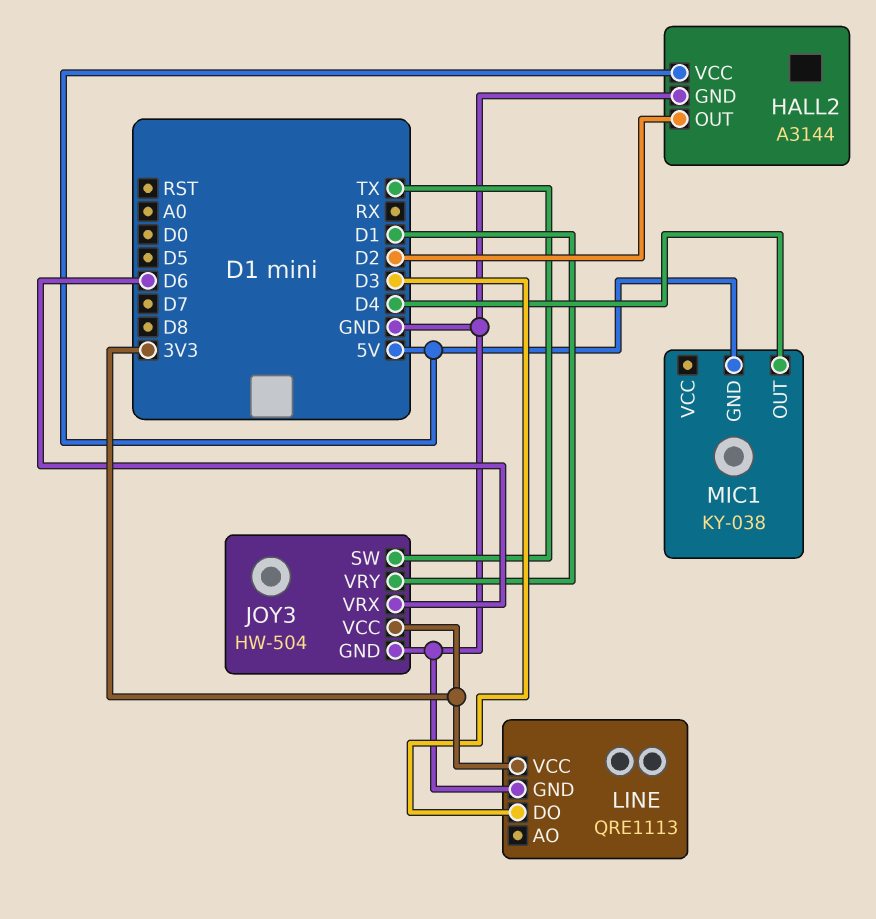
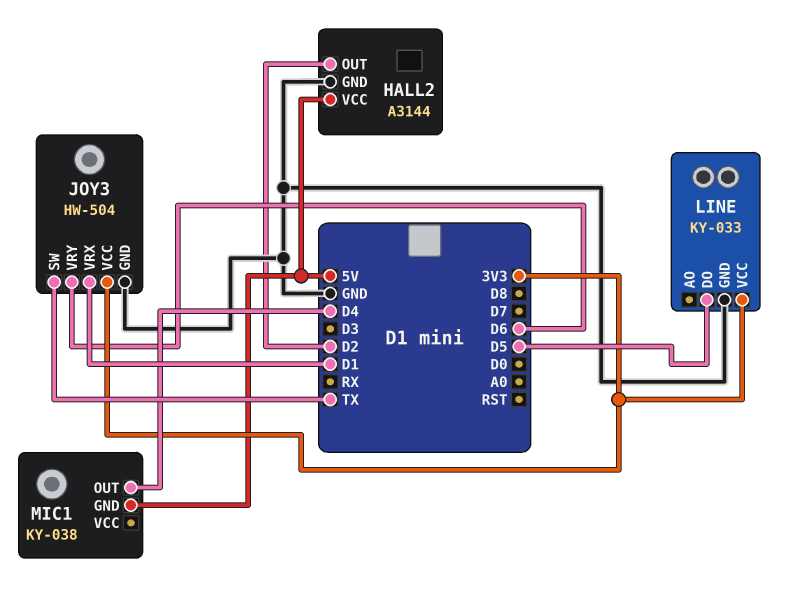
JOY3 pin VRX: D6 -> D1
JOY3 pin VRY: D1 -> D6
LINE: QRE1113 -> KY-033
LINE pin DO: D3 -> D5

